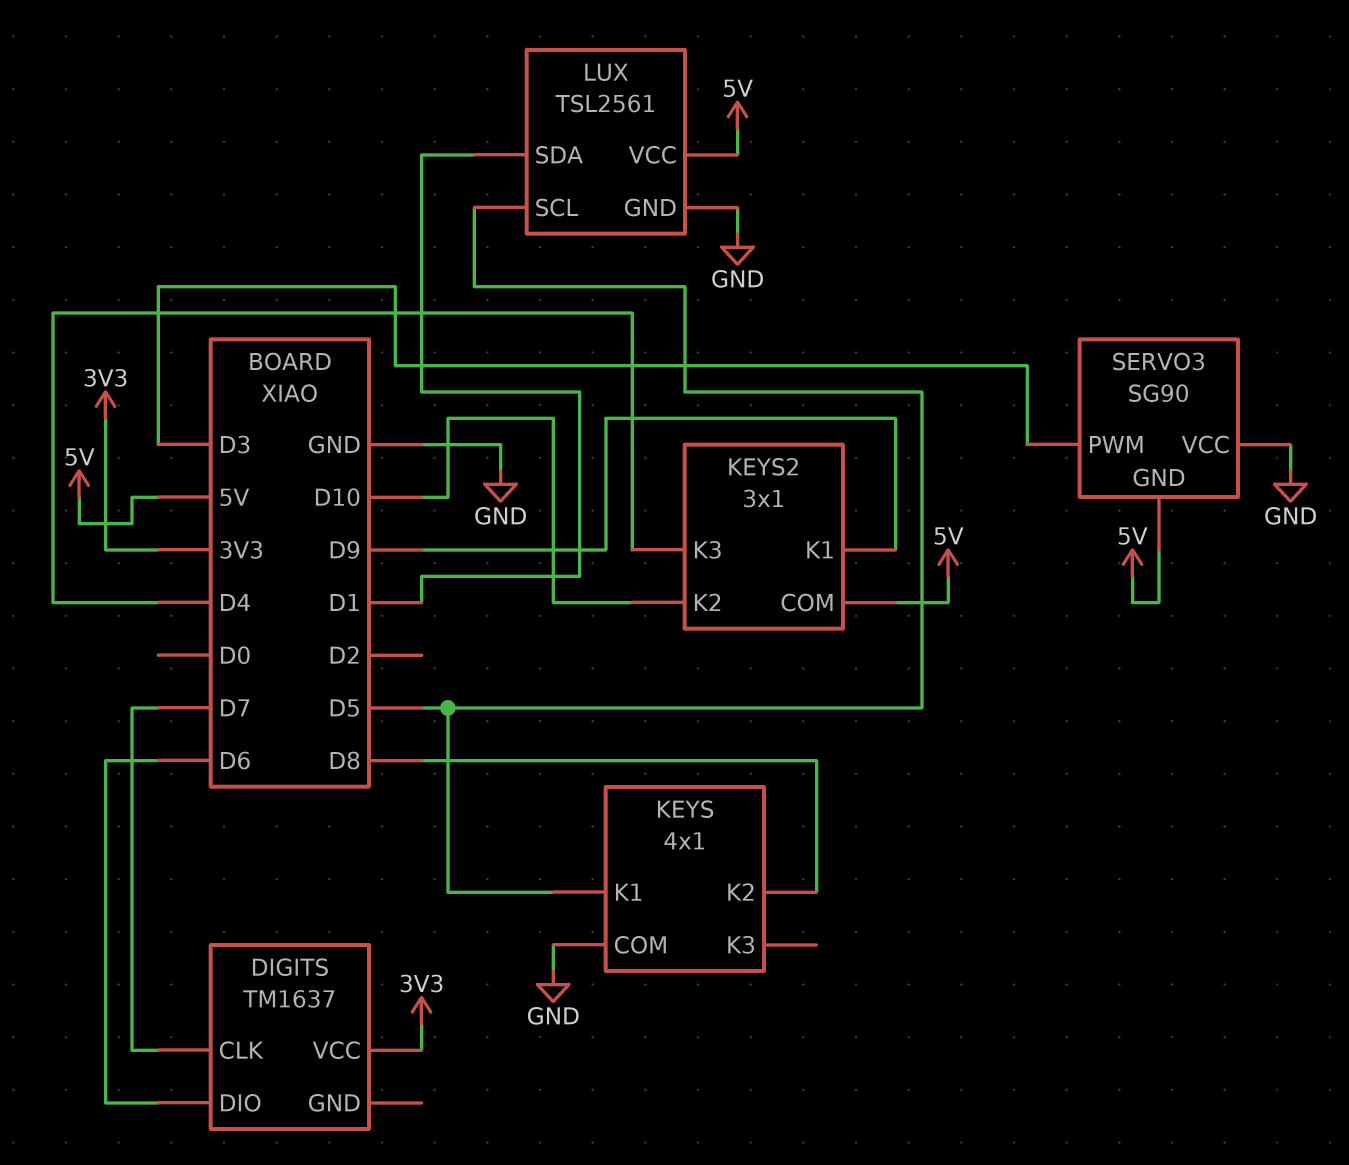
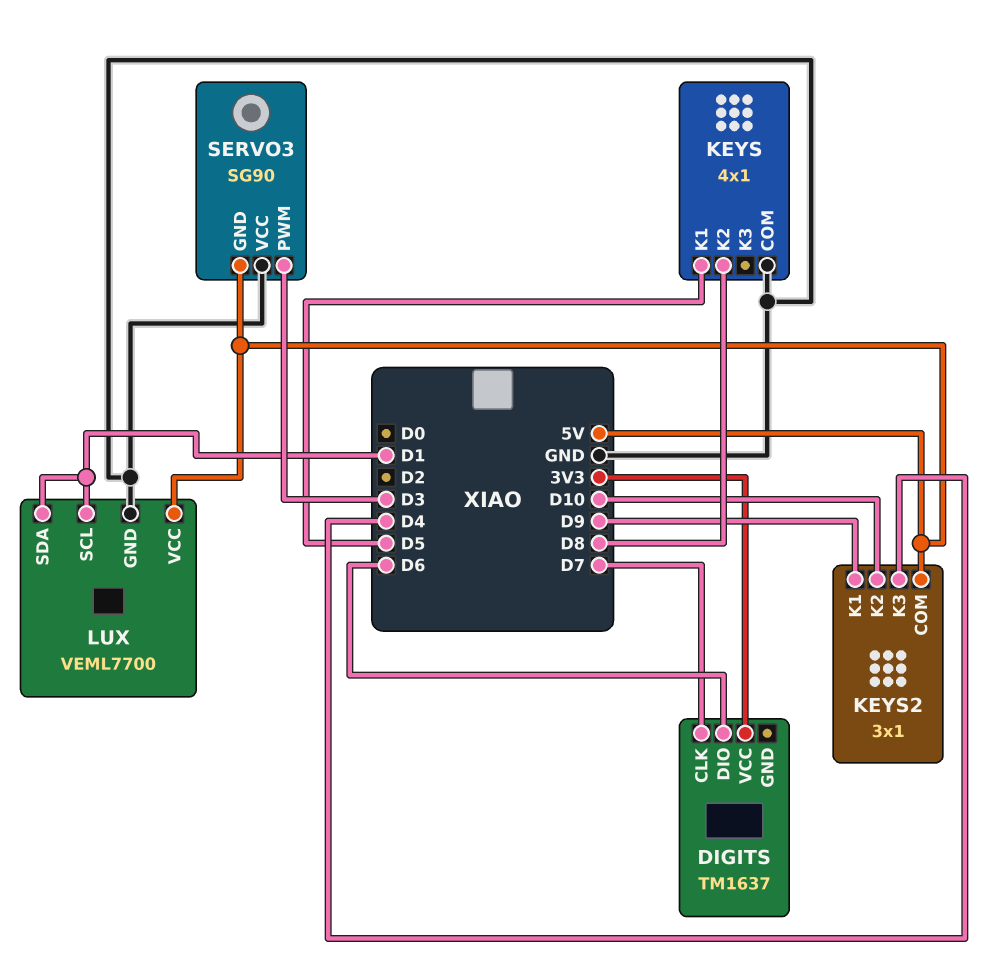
LUX: TSL2561 -> VEML7700
LUX pin SCL: D5 -> D1

